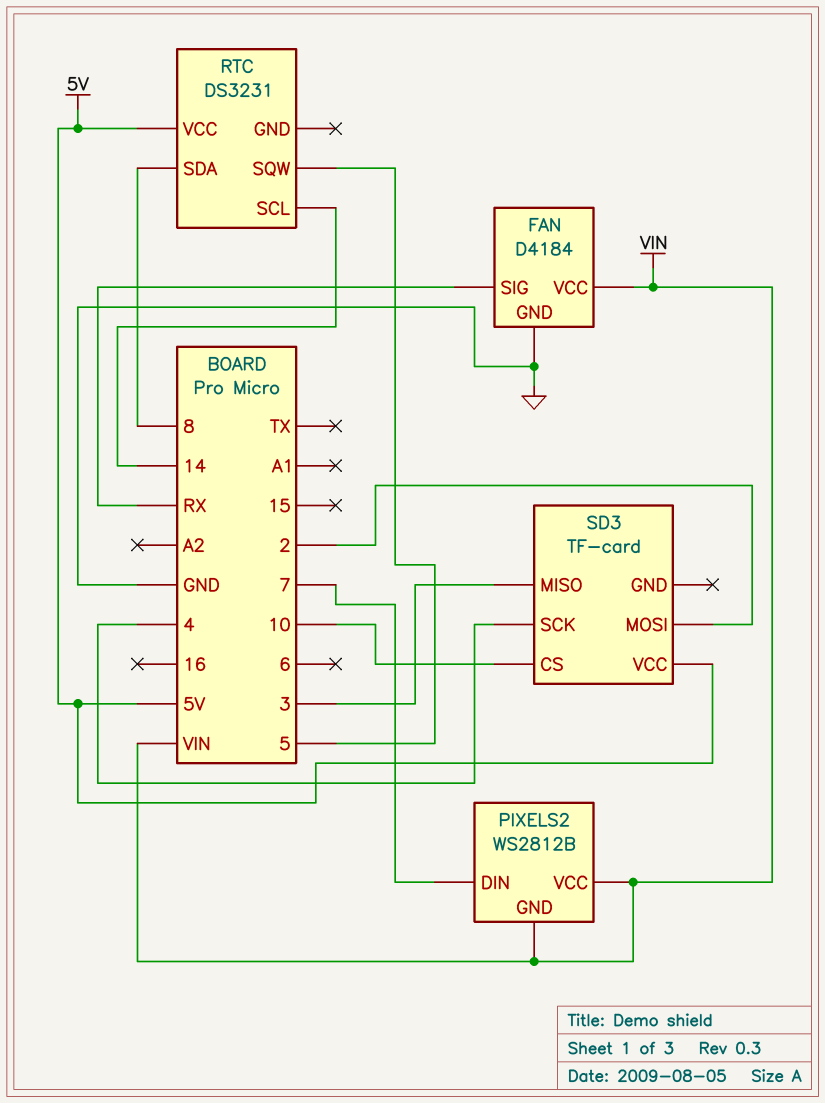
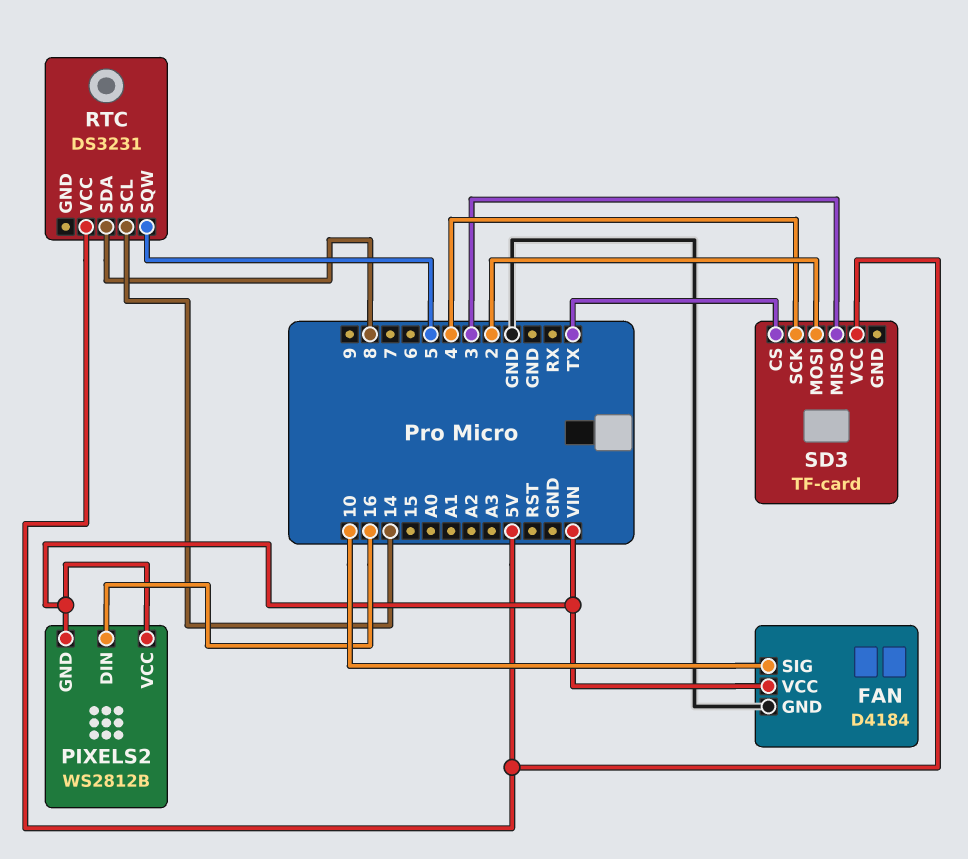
FAN pin SIG: RX -> 10
PIXELS2 pin DIN: 7 -> 16
SD3 pin CS: 10 -> TX

